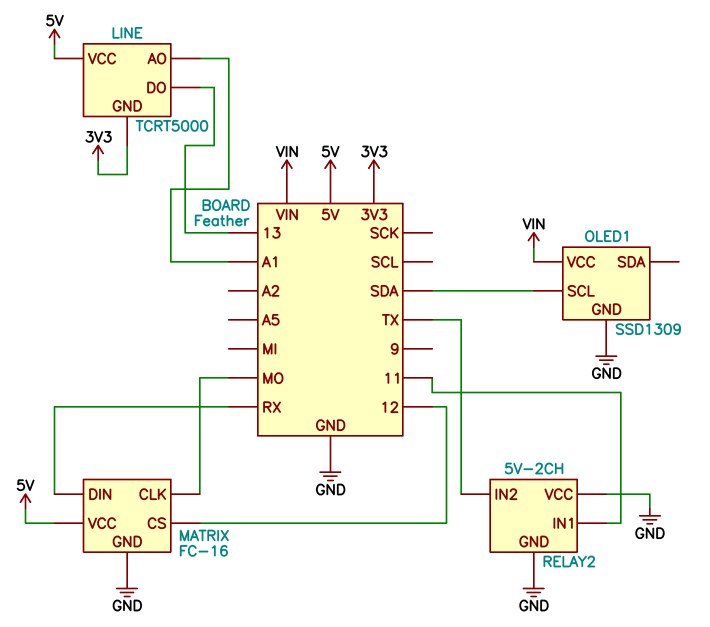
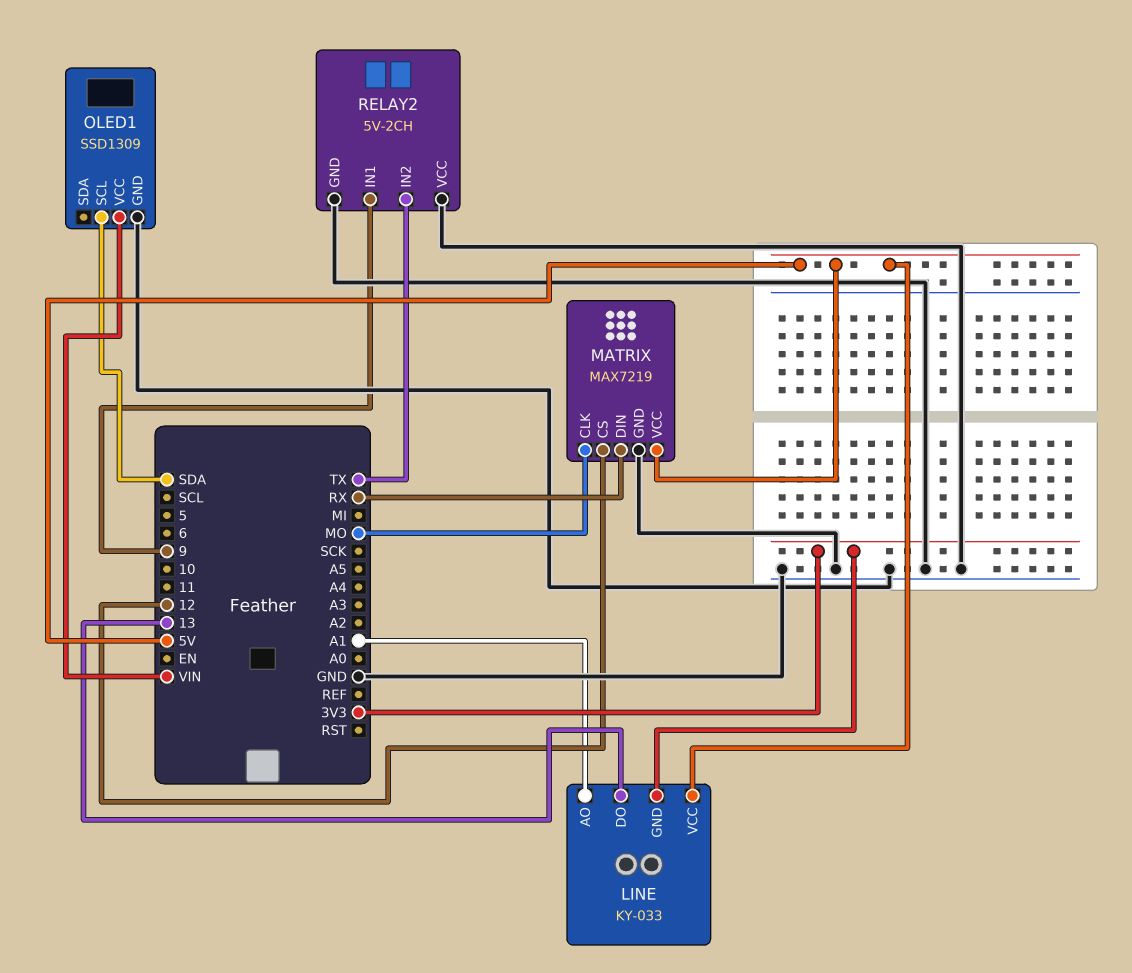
LINE: TCRT5000 -> KY-033
MATRIX: FC-16 -> MAX7219
RELAY2 pin IN1: 11 -> 9

